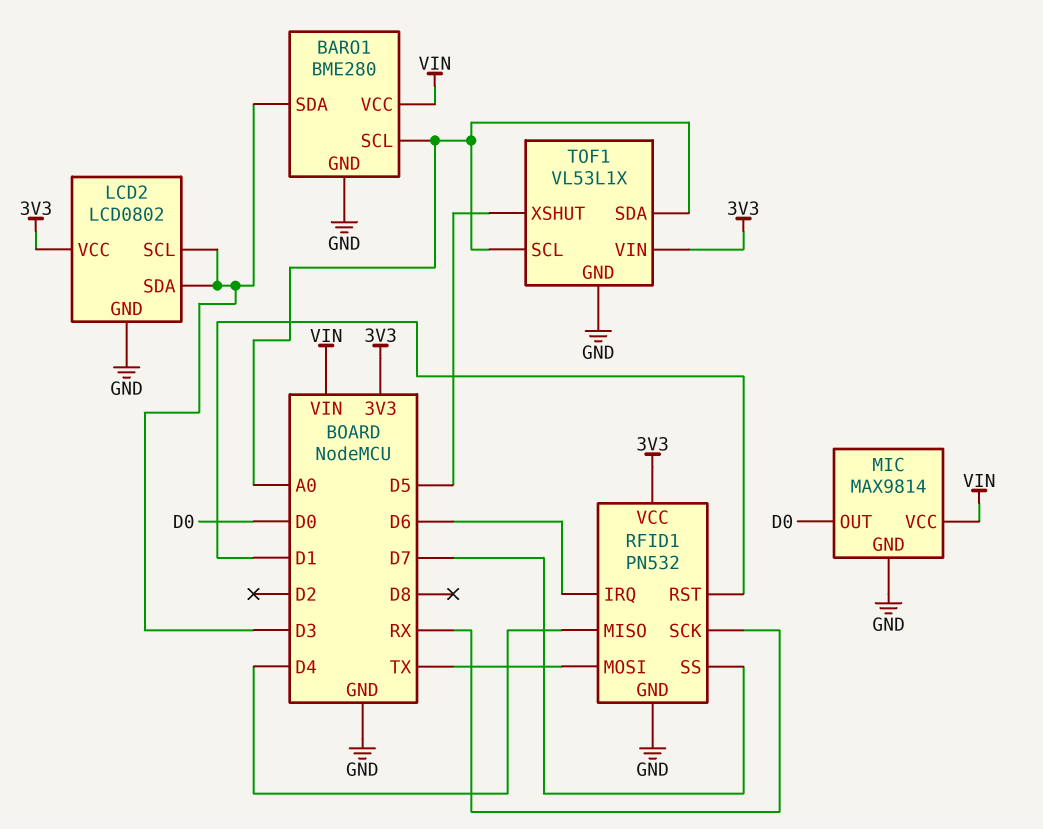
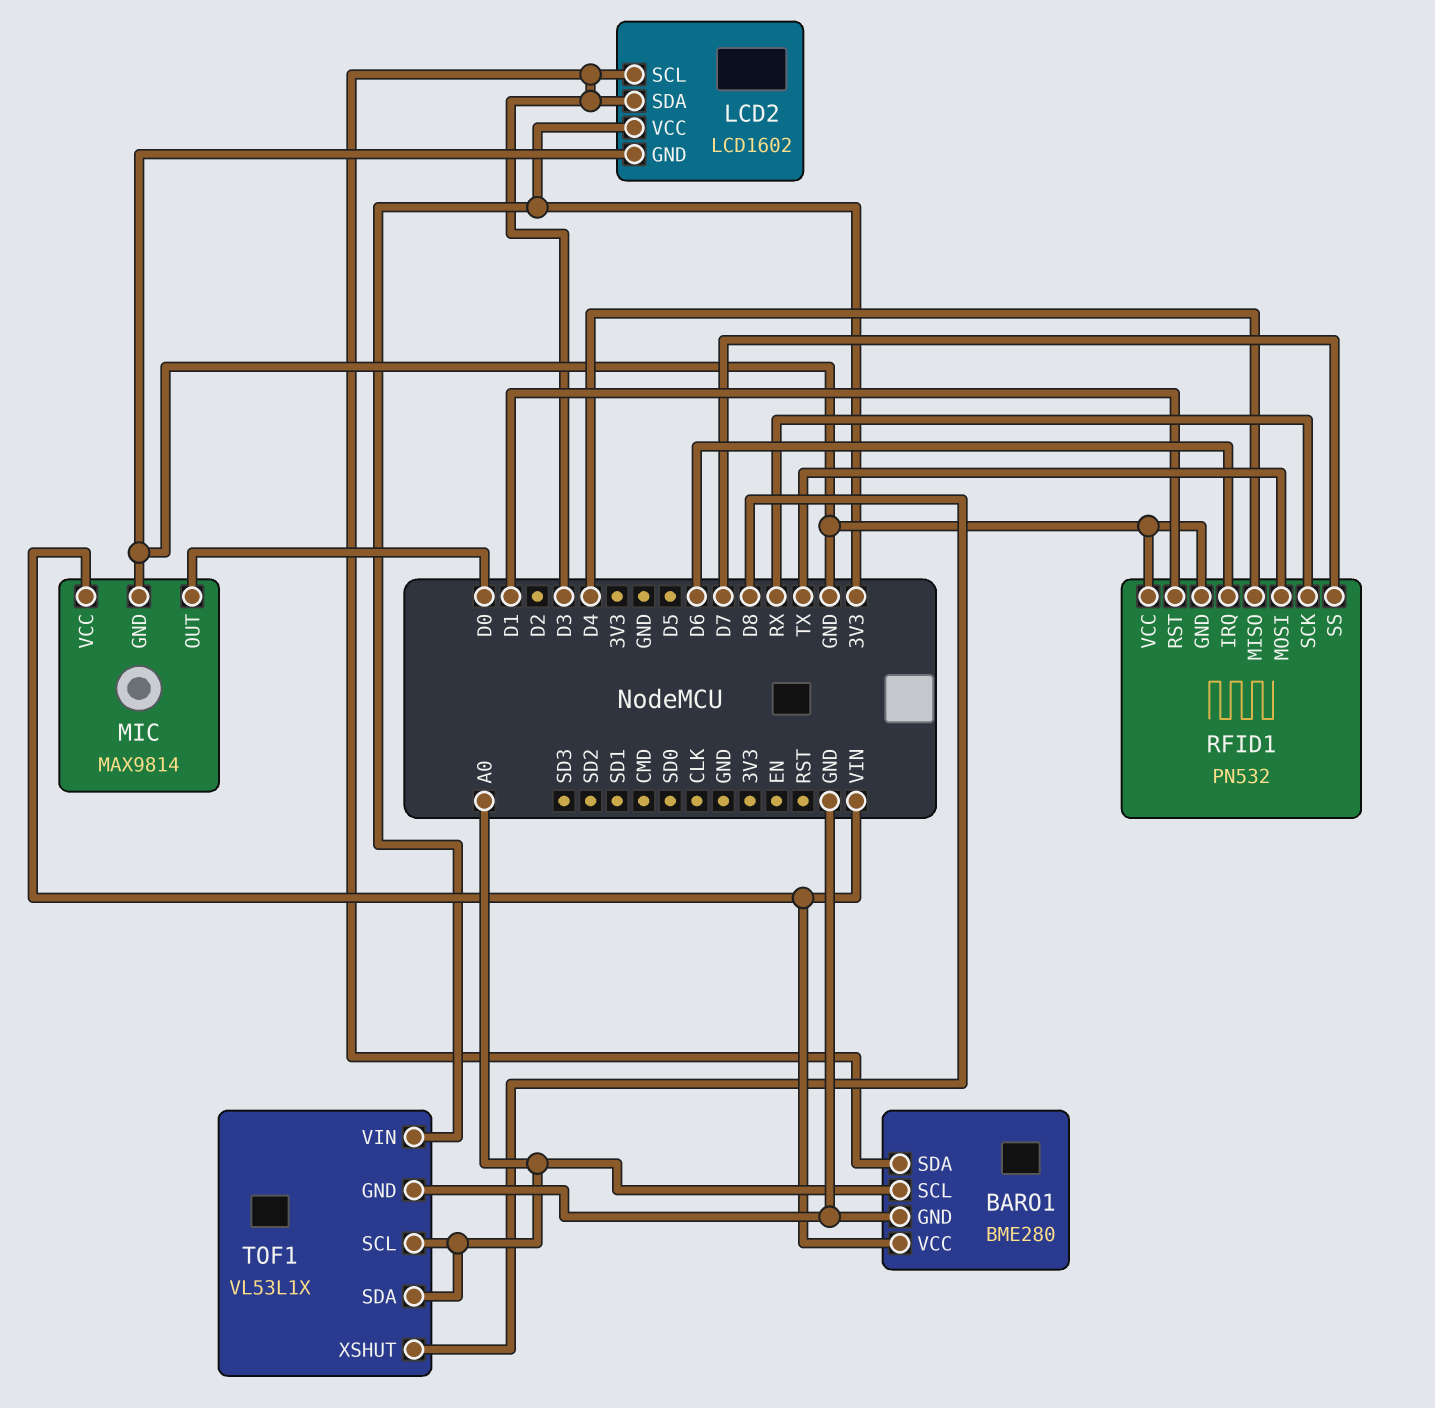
LCD2: LCD0802 -> LCD1602
RFID1 pin VCC: 3V3 -> GND
TOF1 pin XSHUT: D5 -> D8

